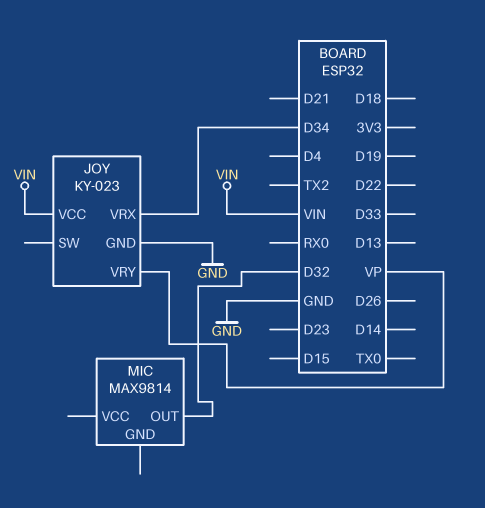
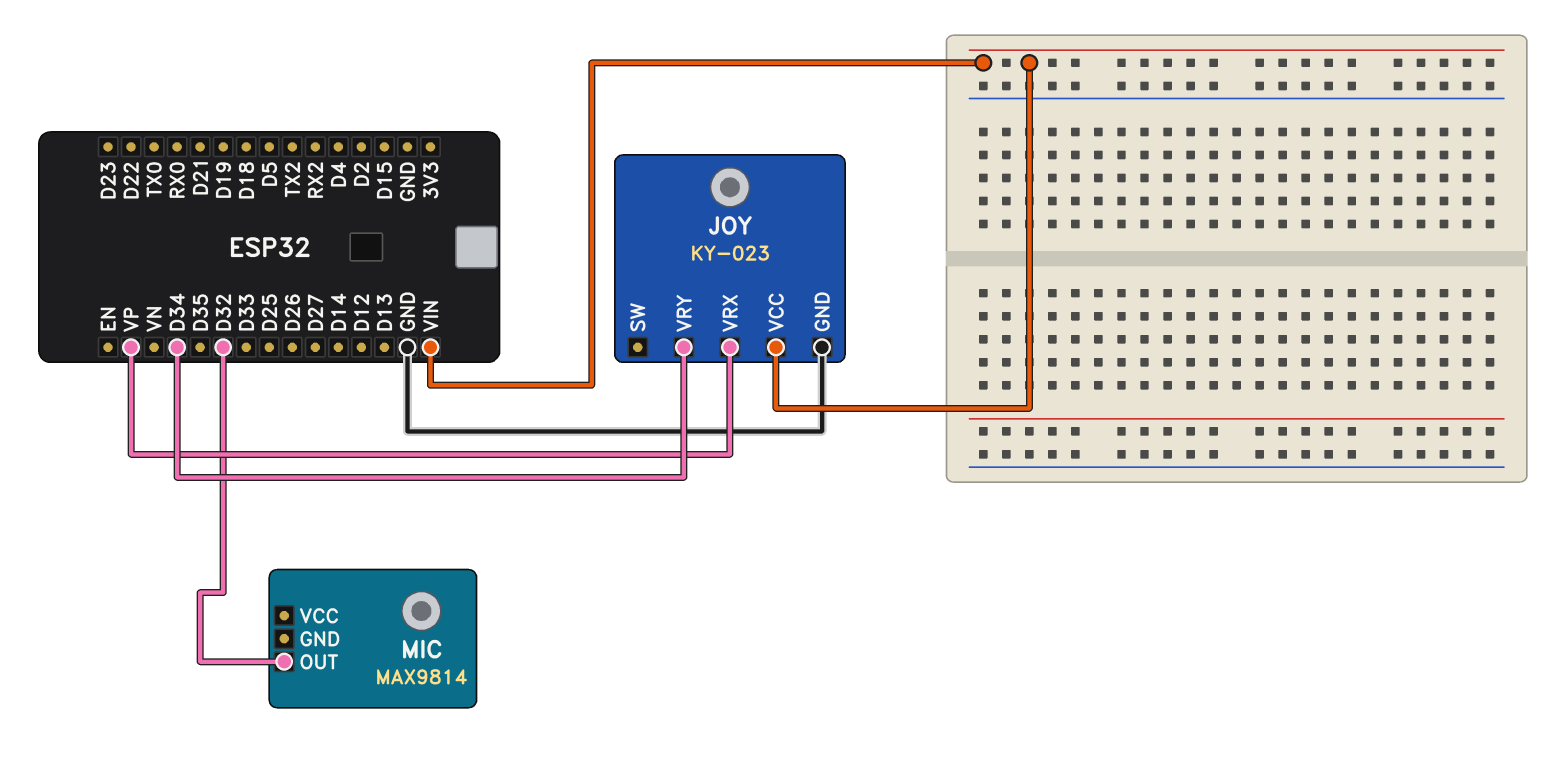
JOY pin VRX: D34 -> VP
JOY pin VRY: VP -> D34

